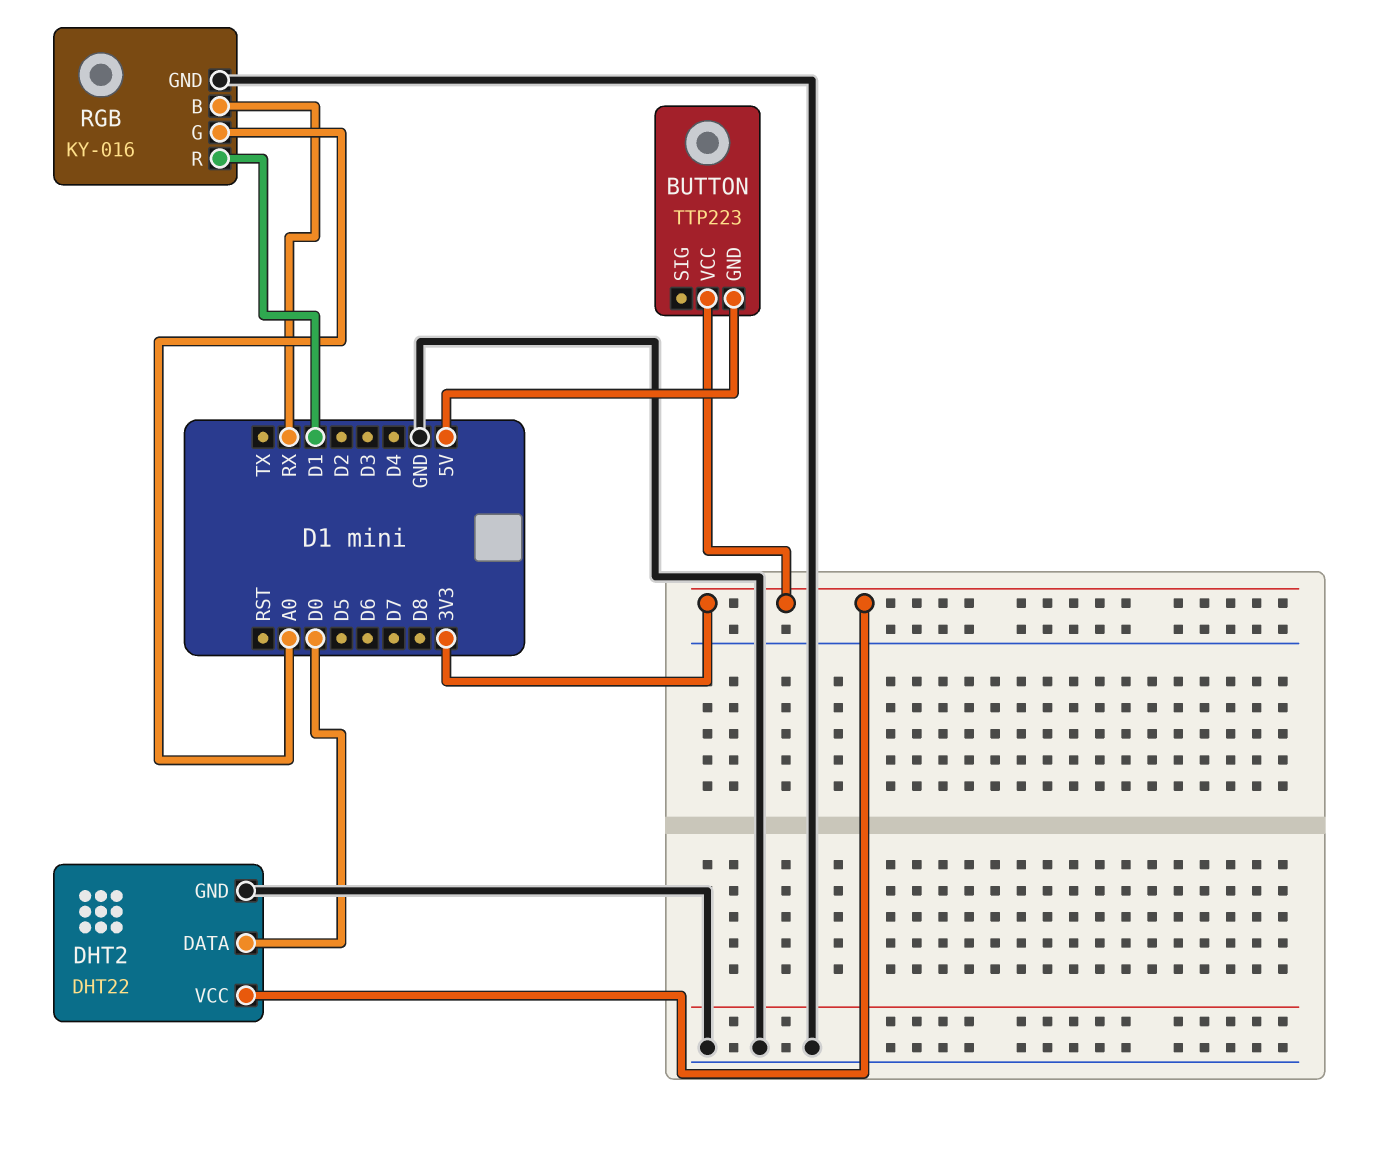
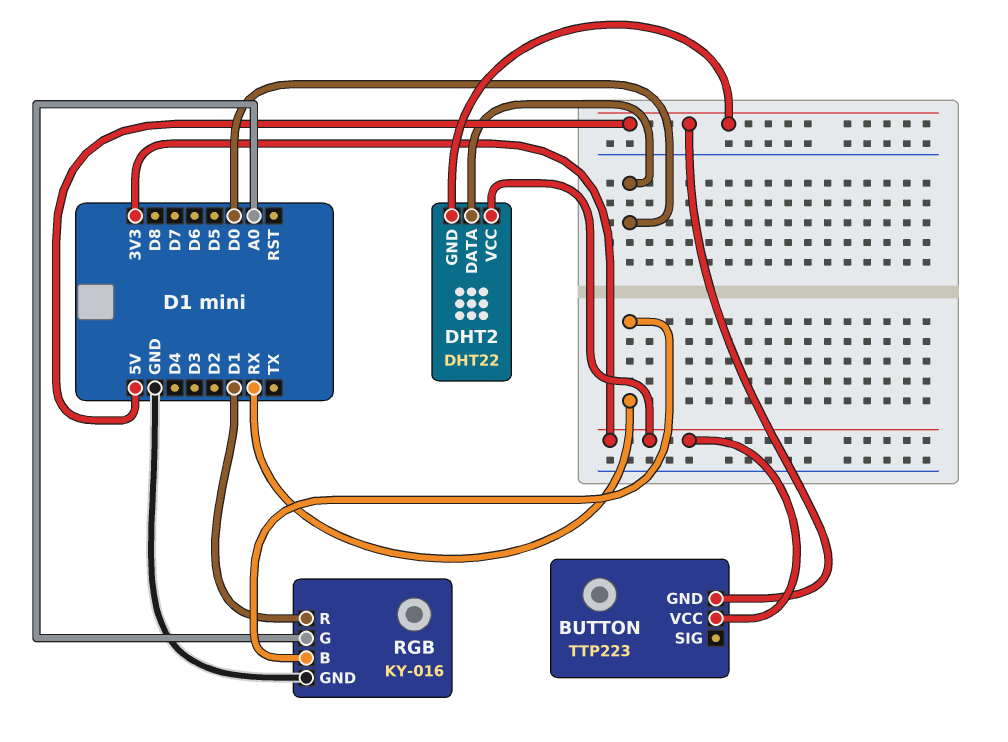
DHT2 pin GND: GND -> 5V

